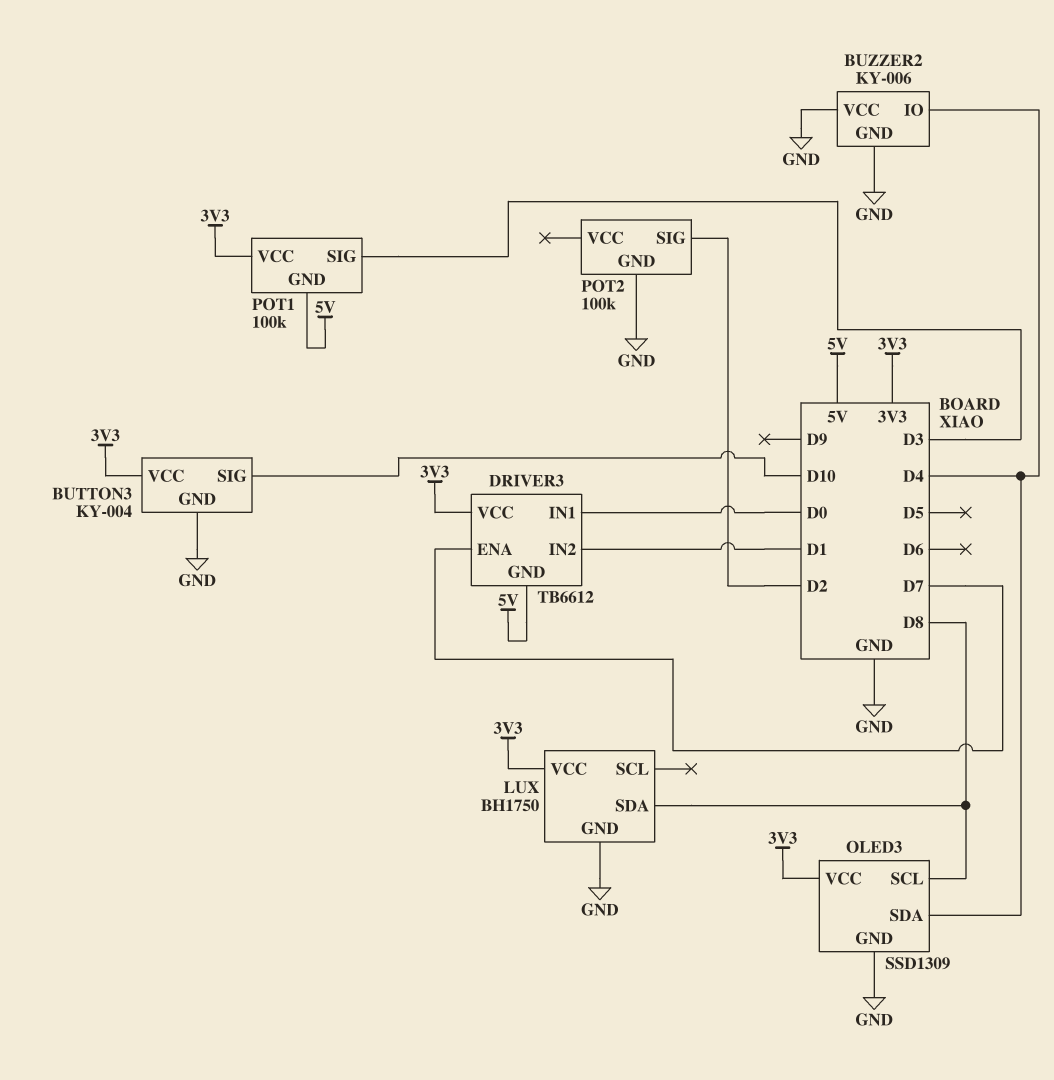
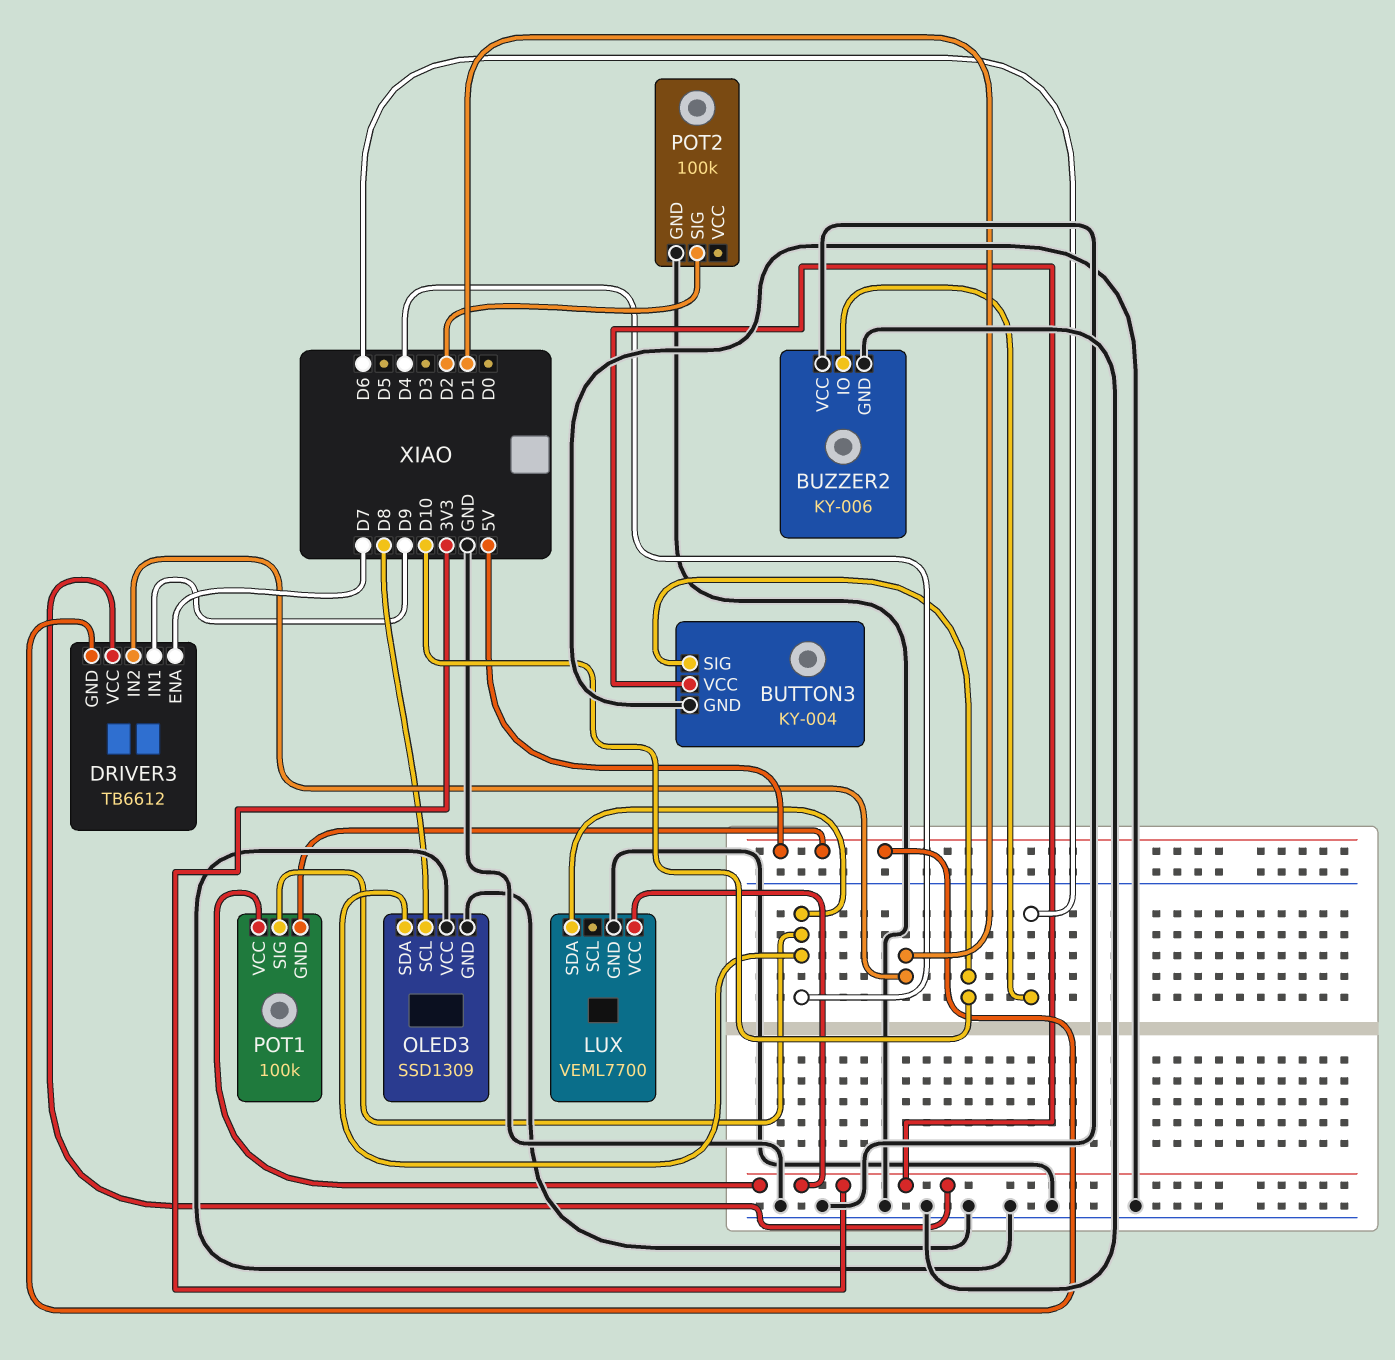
BUZZER2 pin IO: D4 -> D6
DRIVER3 pin IN1: D0 -> D9
LUX: BH1750 -> VEML7700
LUX pin SDA: D8 -> D4
OLED3 pin VCC: 3V3 -> GND
POT1 pin SIG: D3 -> D4

